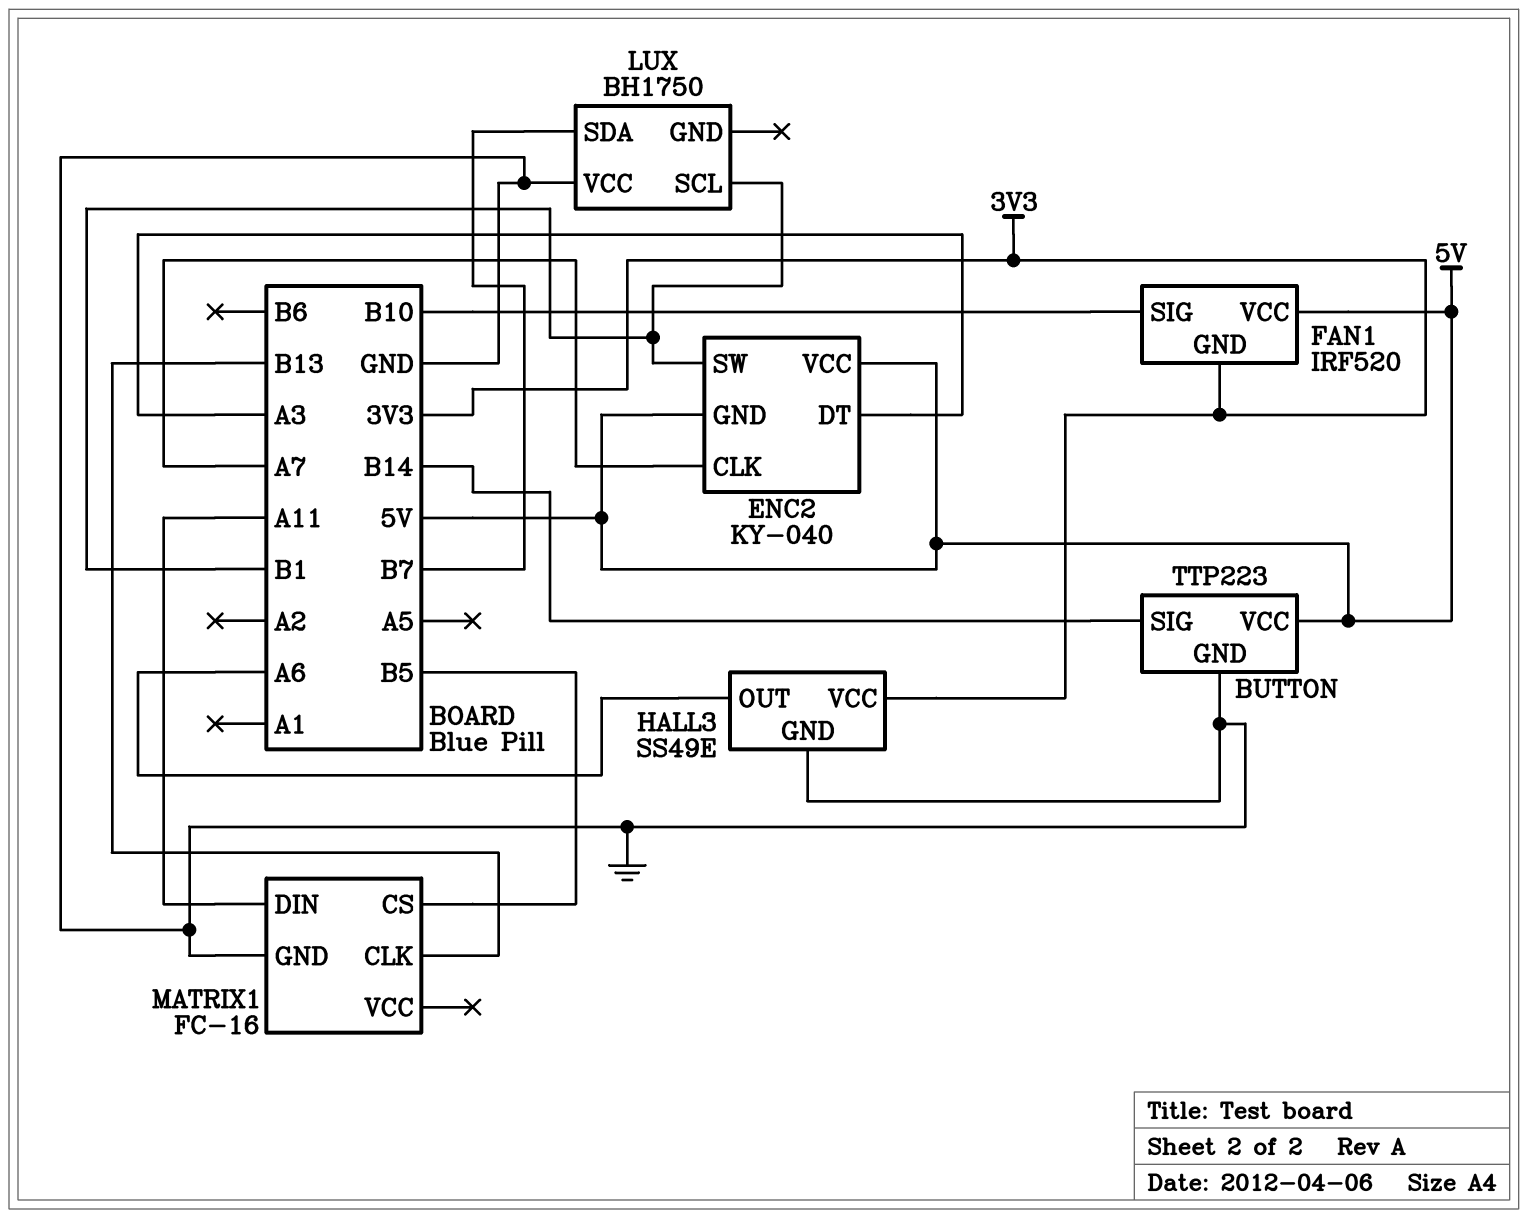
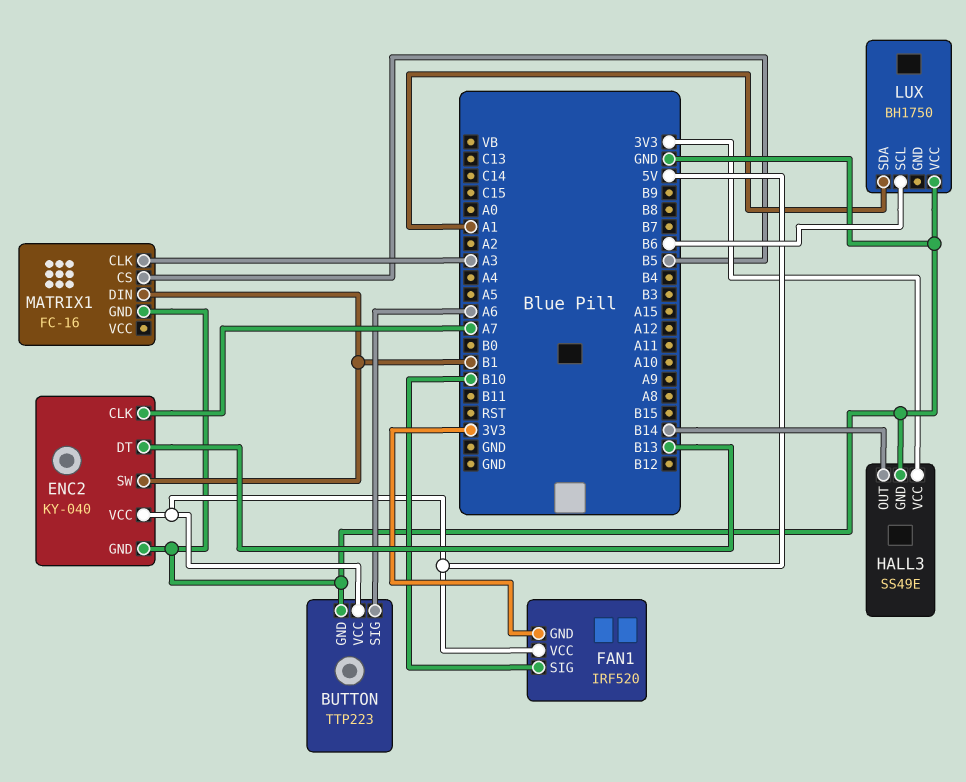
BUTTON pin SIG: B14 -> A6
ENC2 pin DT: A3 -> B13
ENC2 pin GND: 5V -> GND
HALL3 pin OUT: A6 -> B14
LUX pin SCL: B1 -> B6
LUX pin SDA: B7 -> A1
MATRIX1 pin CLK: B13 -> A3
MATRIX1 pin DIN: A11 -> B1

